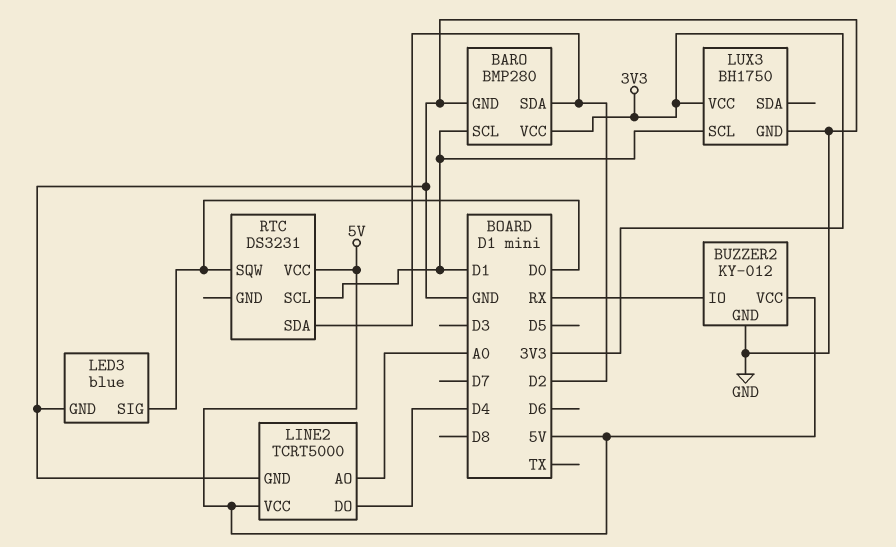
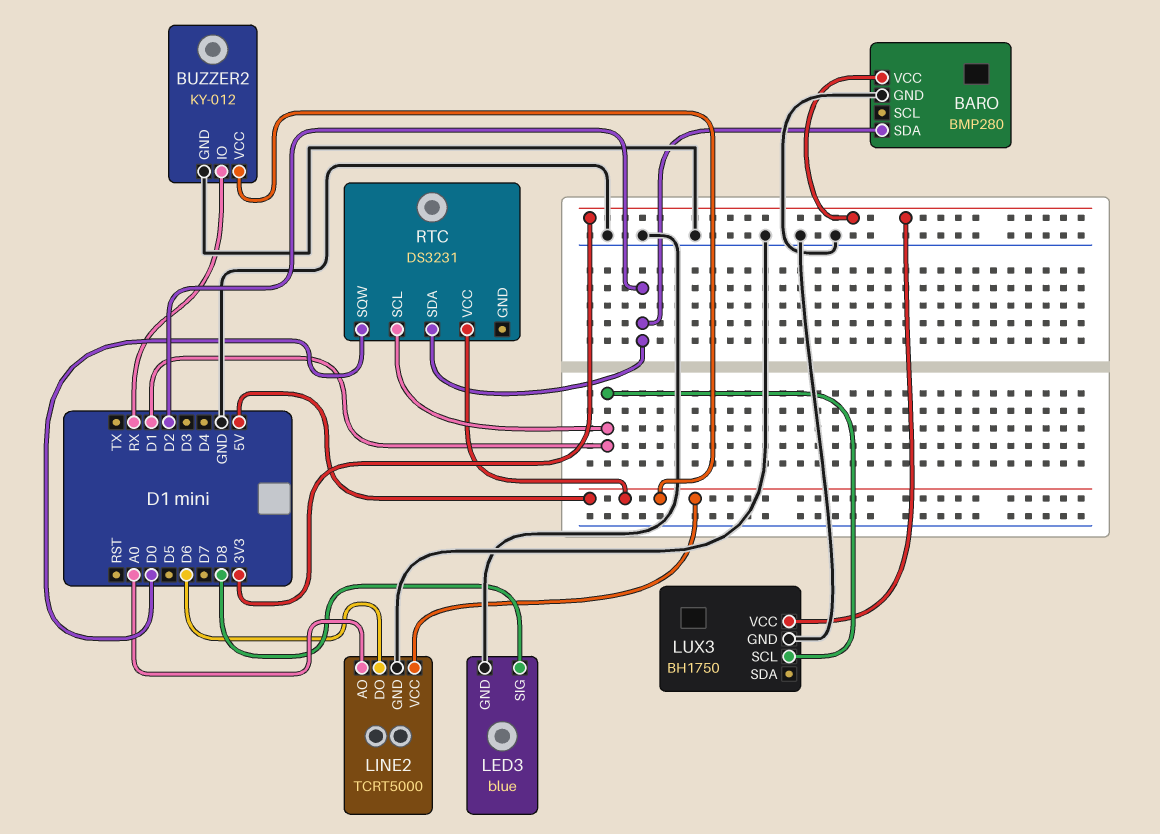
BARO pin SCL: D1 -> none
LED3 pin SIG: D0 -> D8
LINE2 pin DO: D4 -> D6

